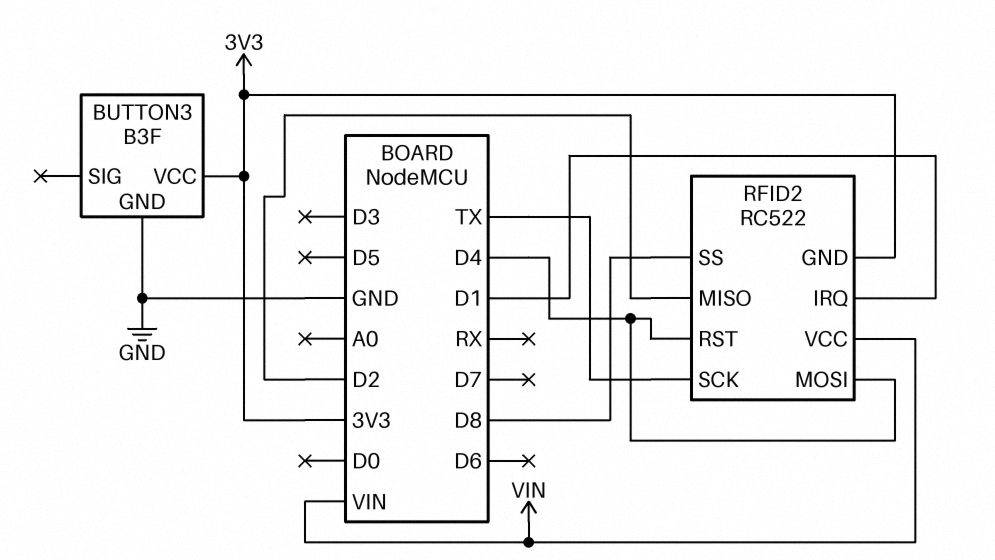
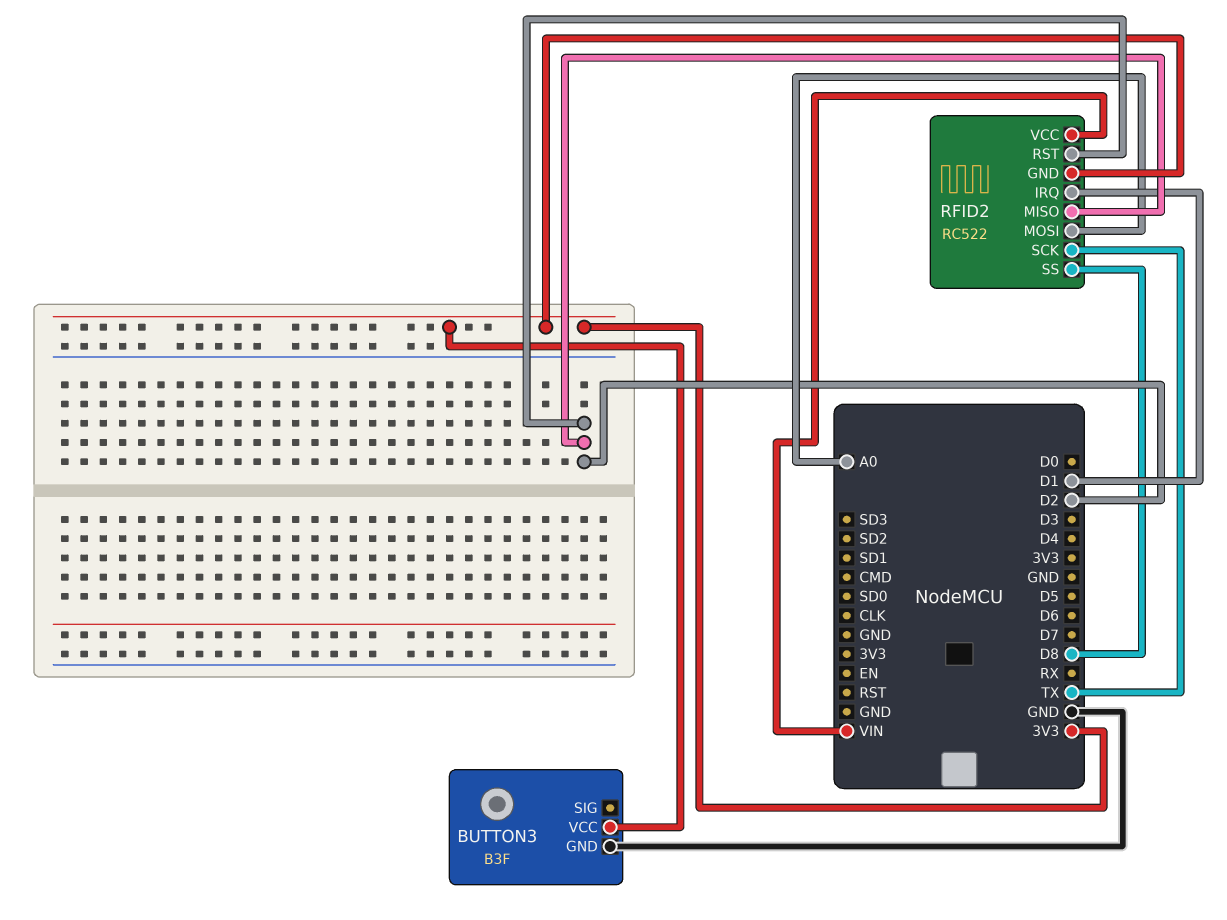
RFID2 pin MOSI: D4 -> A0
RFID2 pin RST: D4 -> D2

